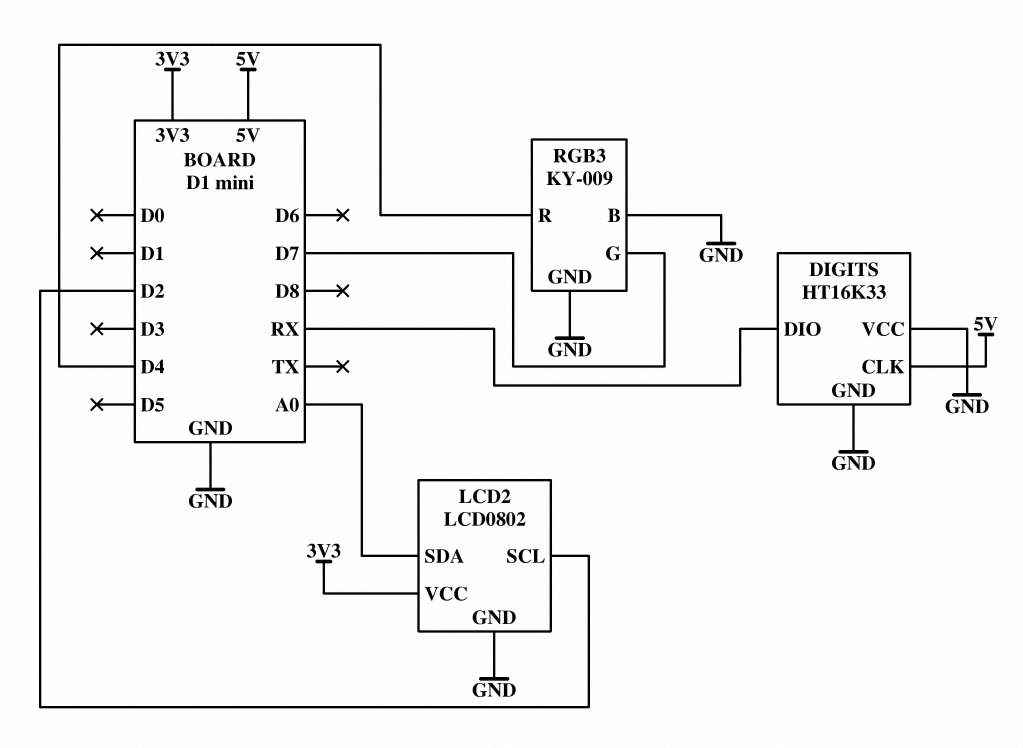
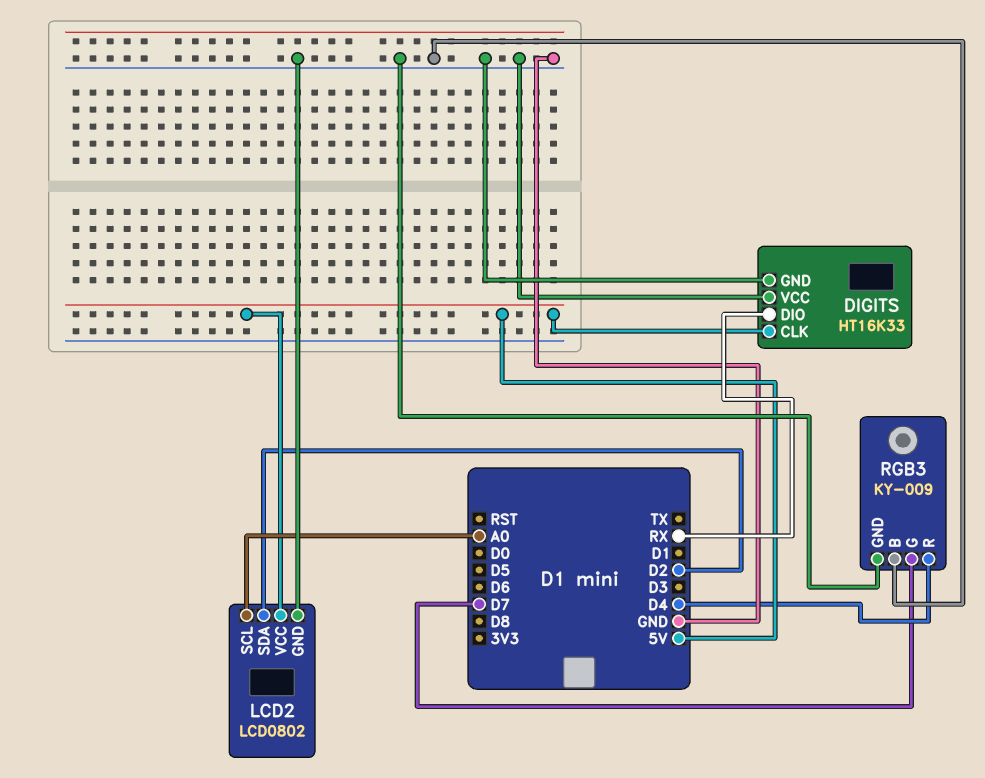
LCD2 pin SCL: D2 -> A0
LCD2 pin SDA: A0 -> D2
LCD2 pin VCC: 3V3 -> 5V

